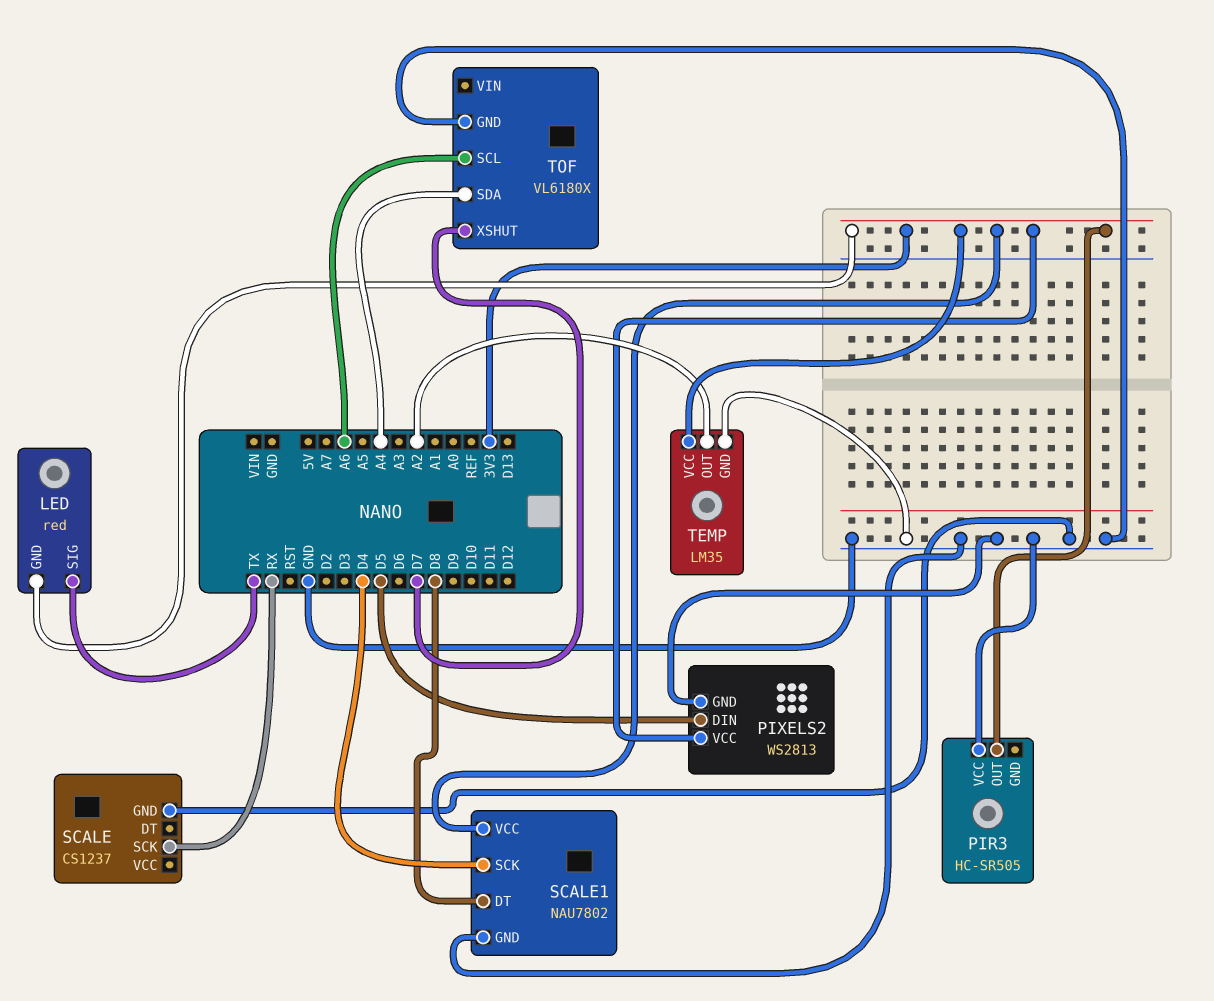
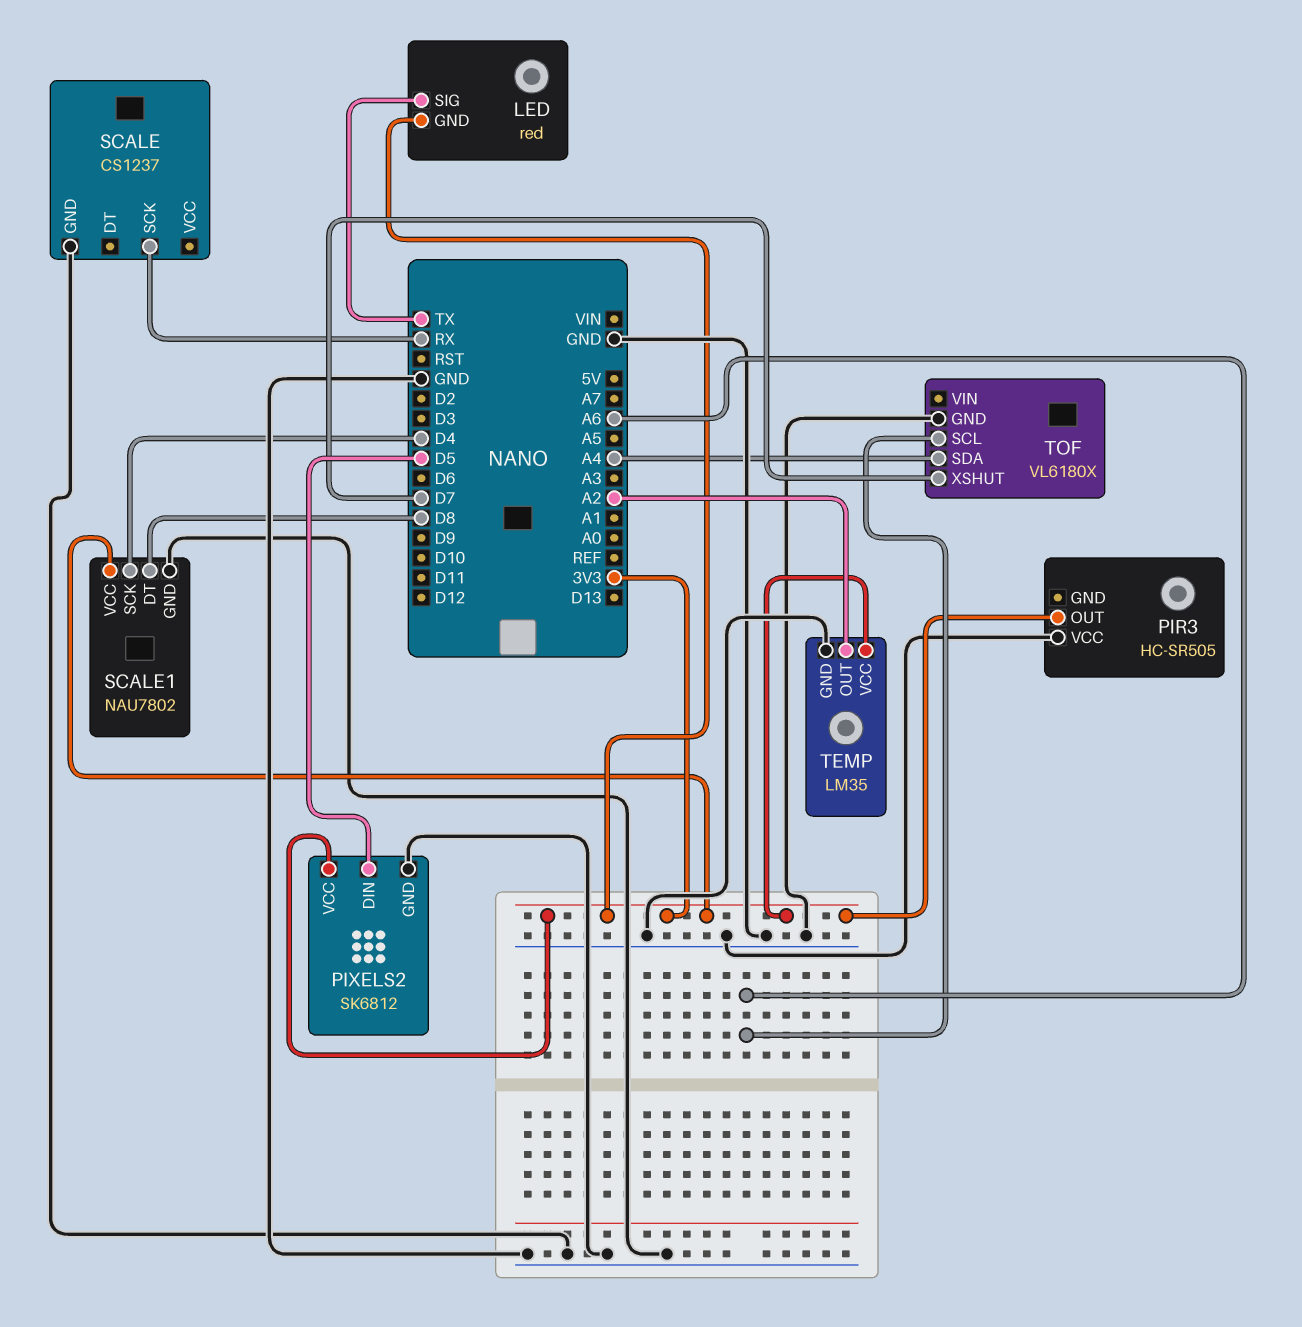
PIXELS2: WS2813 -> SK6812

